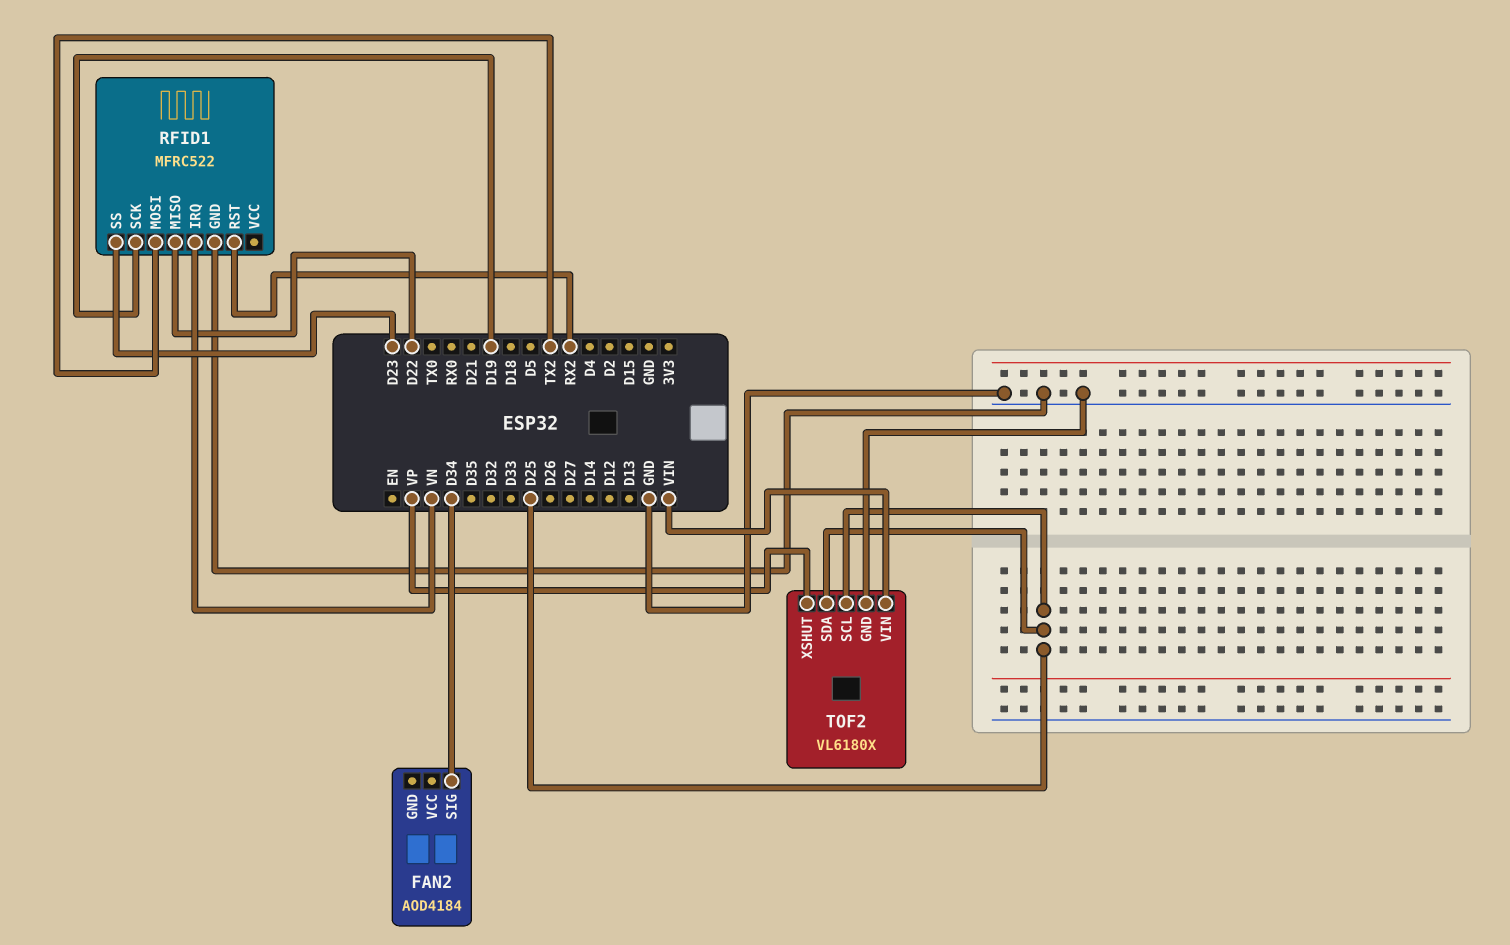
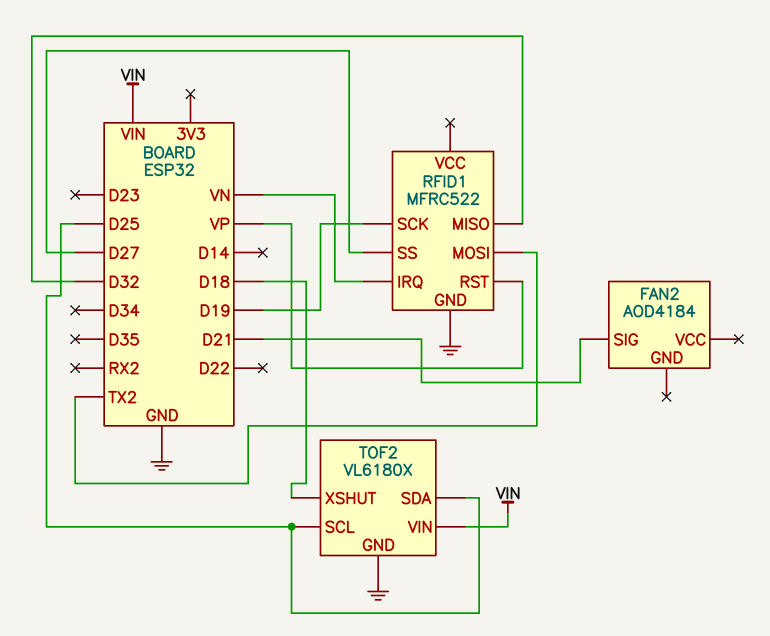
FAN2 pin SIG: D34 -> D21
RFID1 pin MISO: D22 -> D32
RFID1 pin RST: RX2 -> VP
RFID1 pin SS: D23 -> D27
TOF2 pin XSHUT: VP -> D18

